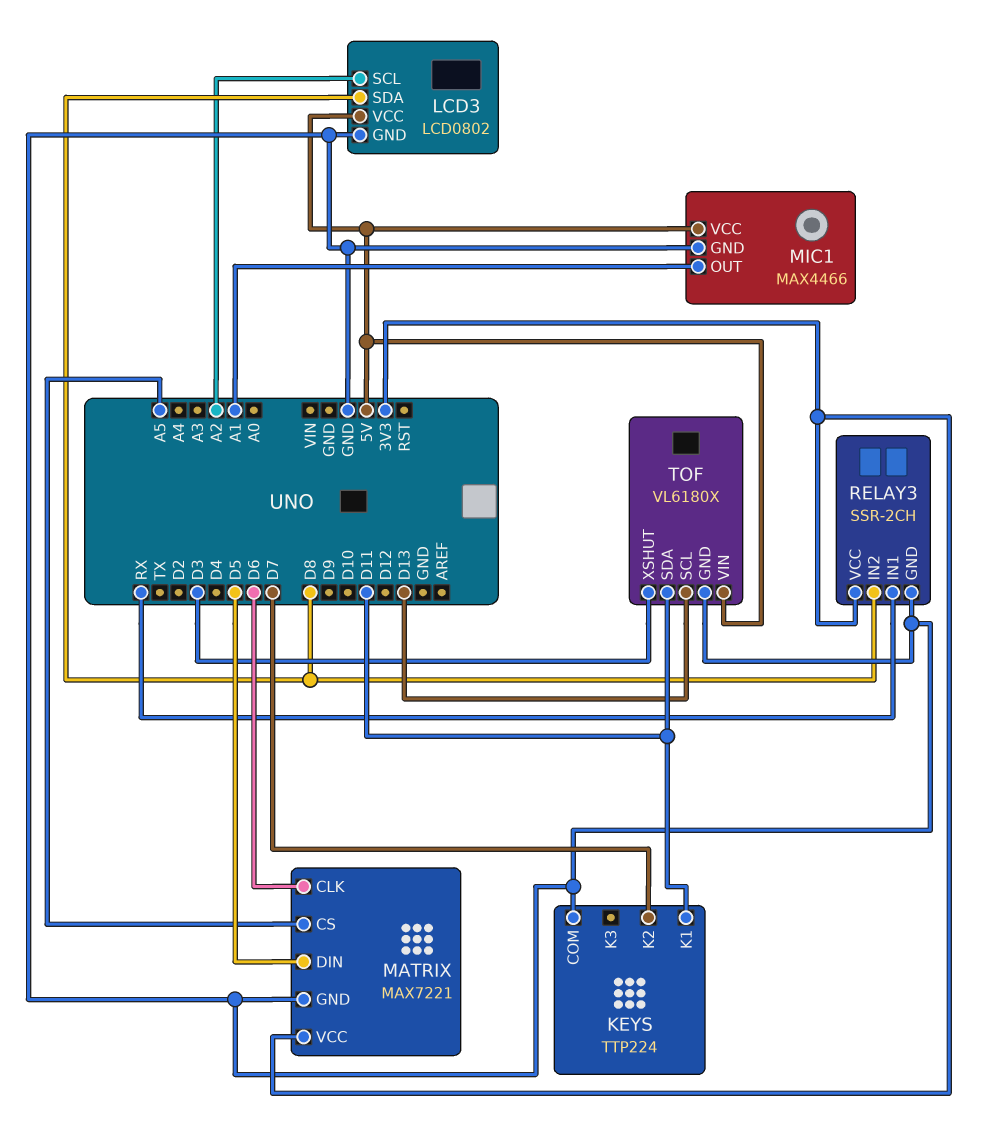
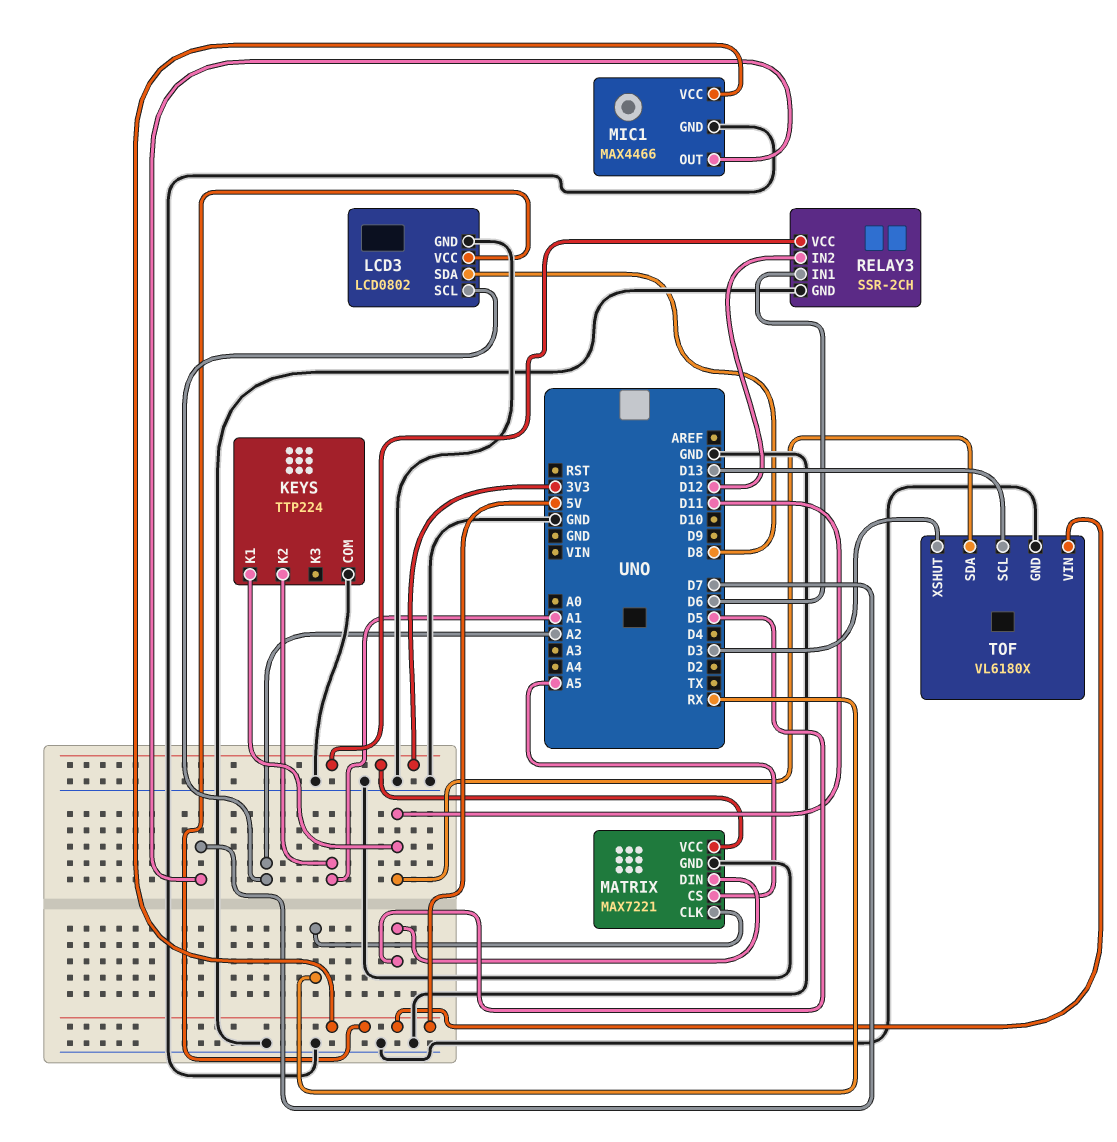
KEYS pin K2: D7 -> A1
MATRIX pin CLK: D6 -> RX
MIC1 pin OUT: A1 -> D7
RELAY3 pin IN1: RX -> D6
RELAY3 pin IN2: D8 -> D12

